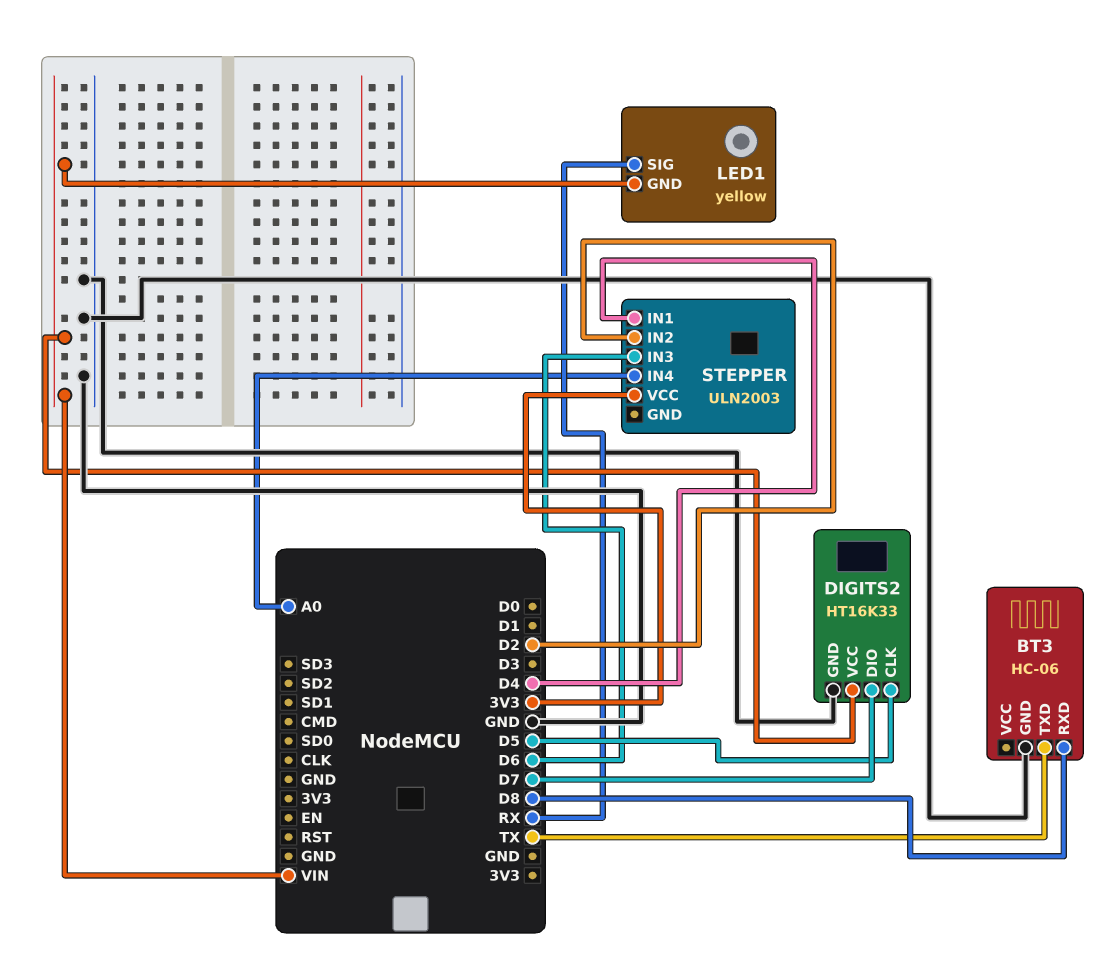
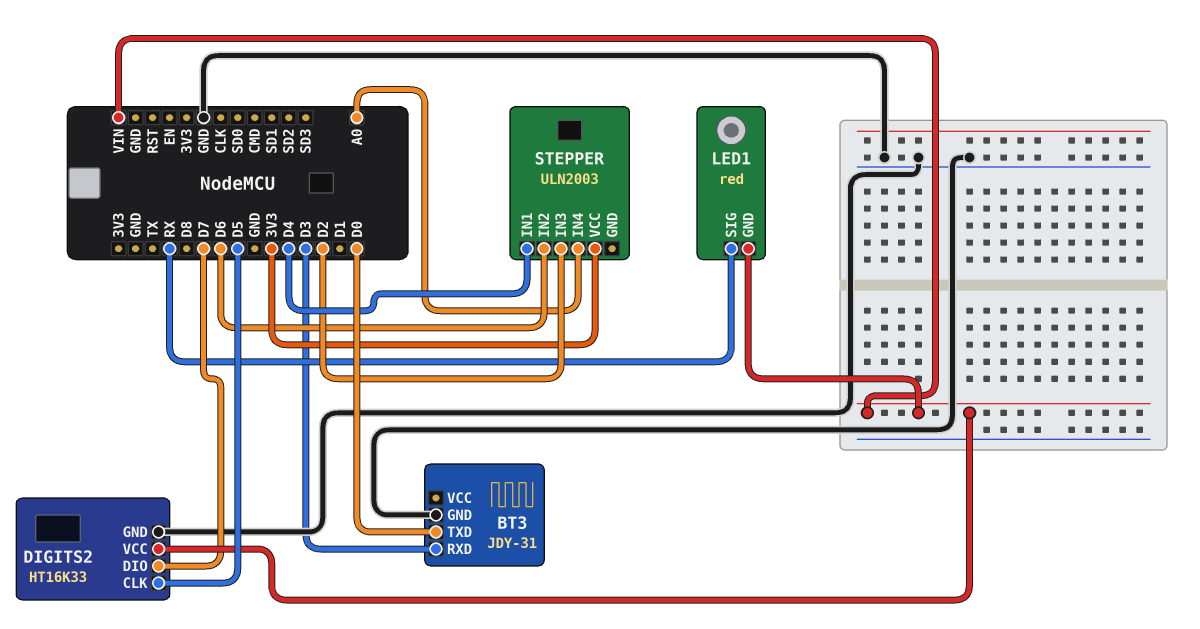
BT3: HC-06 -> JDY-31
BT3 pin RXD: D8 -> D3
BT3 pin TXD: TX -> D0
LED1: yellow -> red
STEPPER pin IN2: D2 -> D6
STEPPER pin IN3: D6 -> D2

